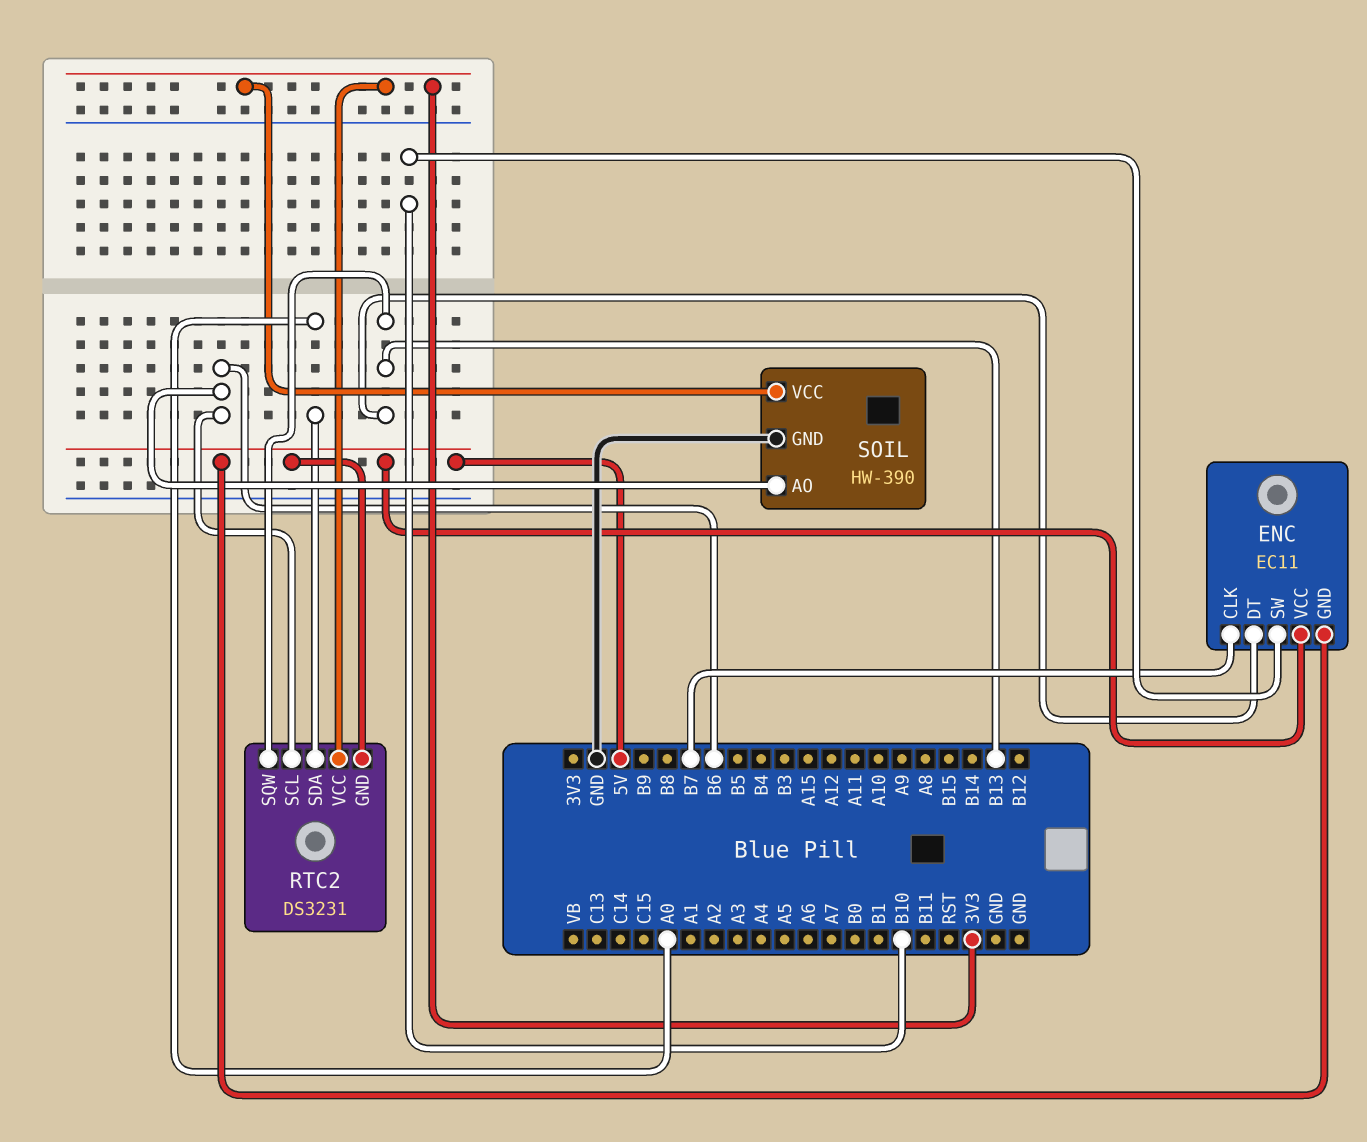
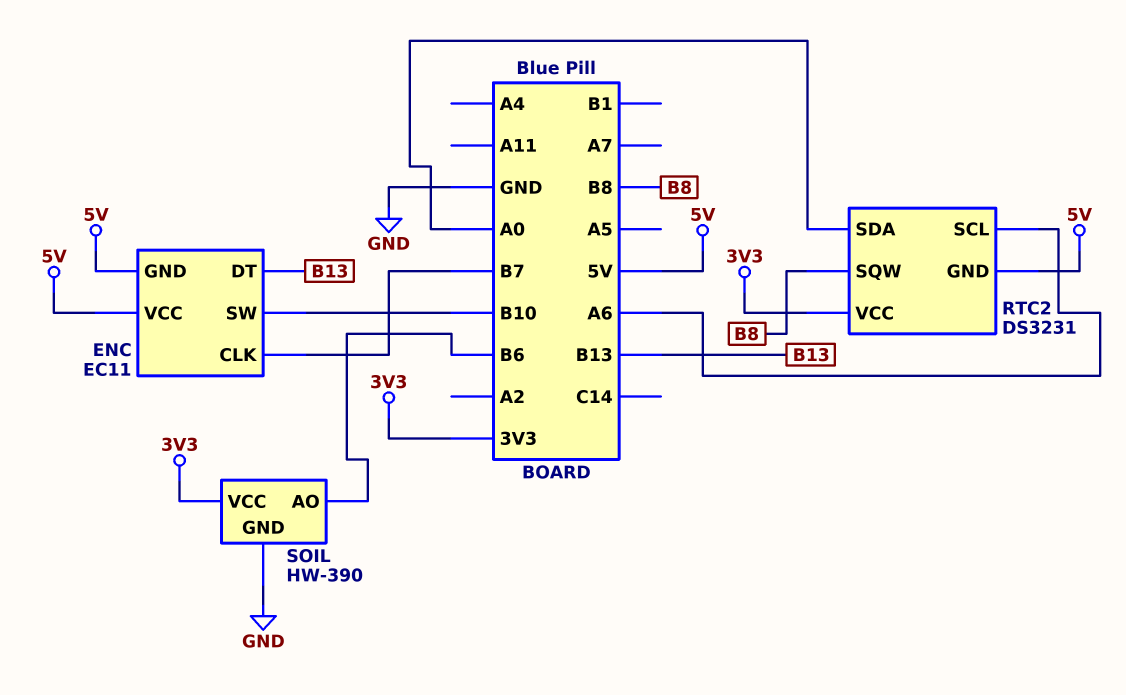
RTC2 pin SCL: B6 -> A6
RTC2 pin SQW: B13 -> B8

